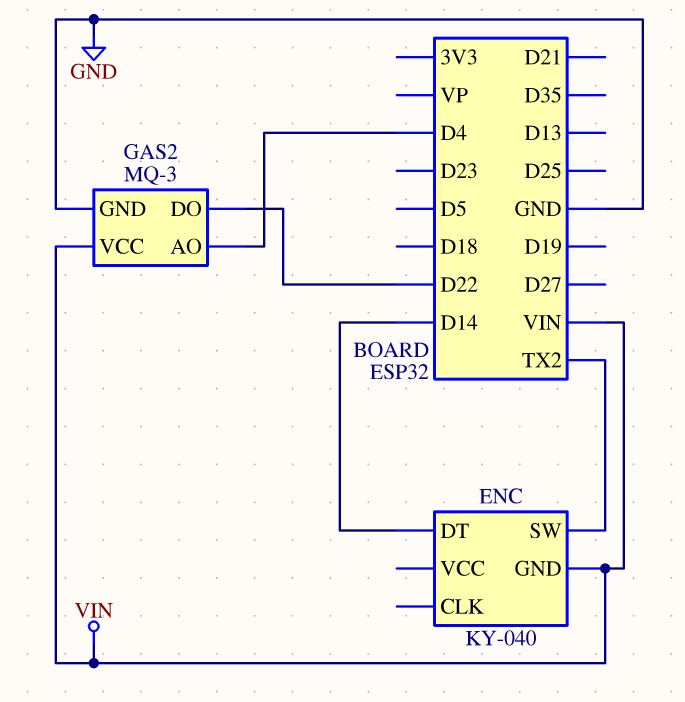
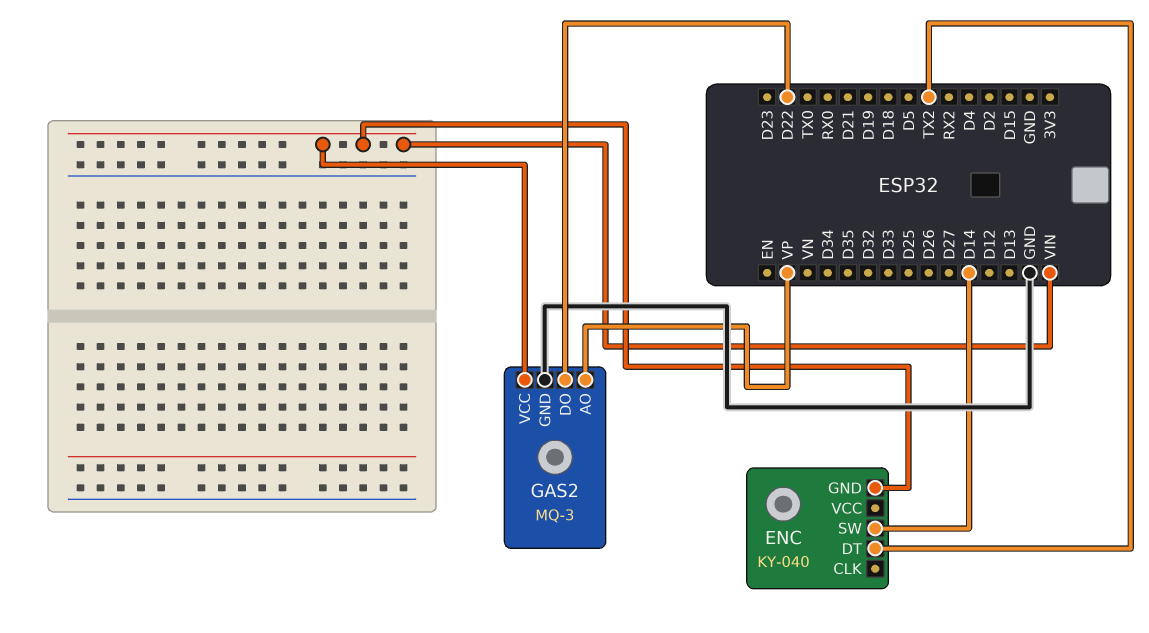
ENC pin DT: D14 -> TX2
ENC pin SW: TX2 -> D14
GAS2 pin AO: D4 -> VP

